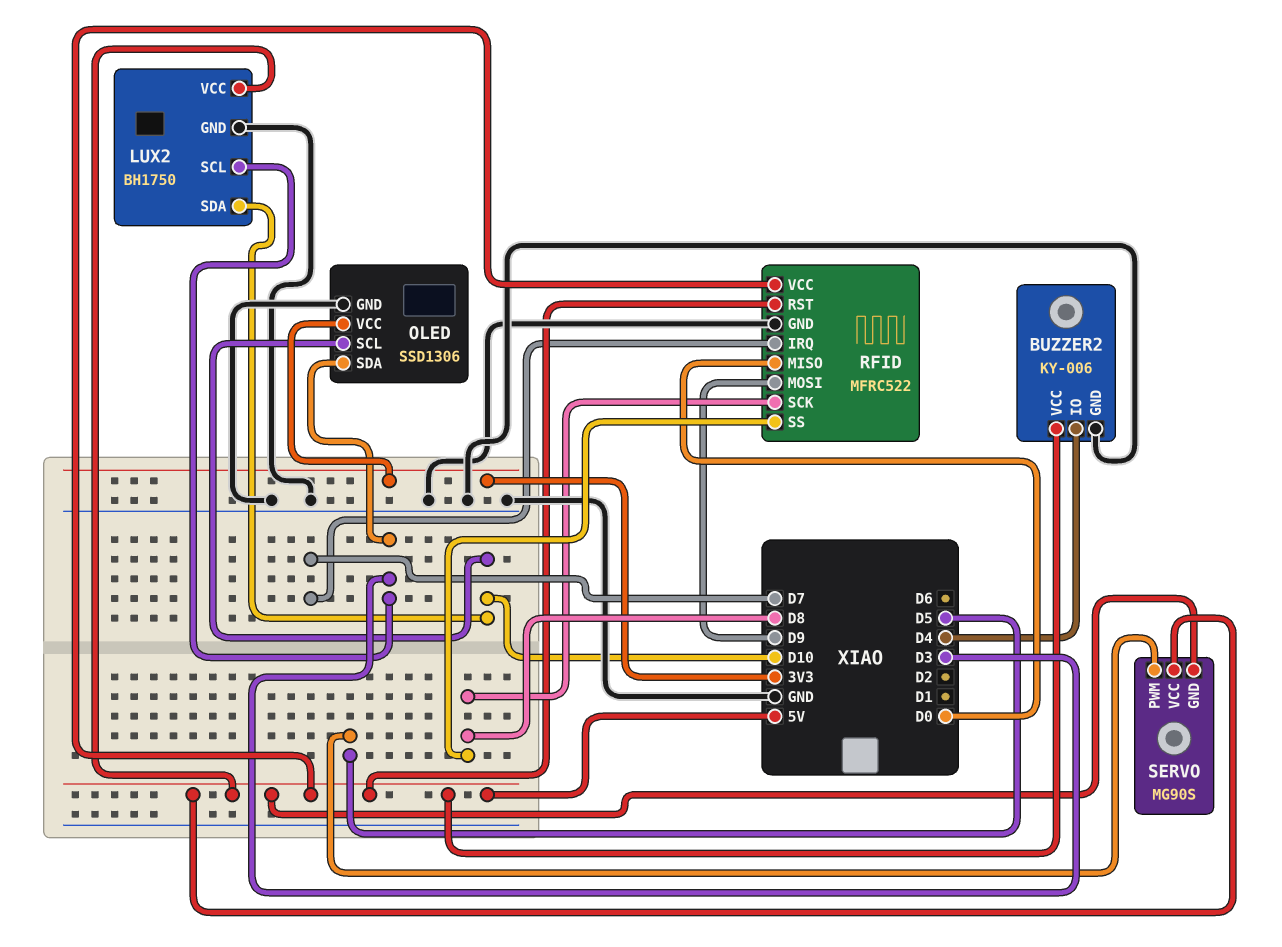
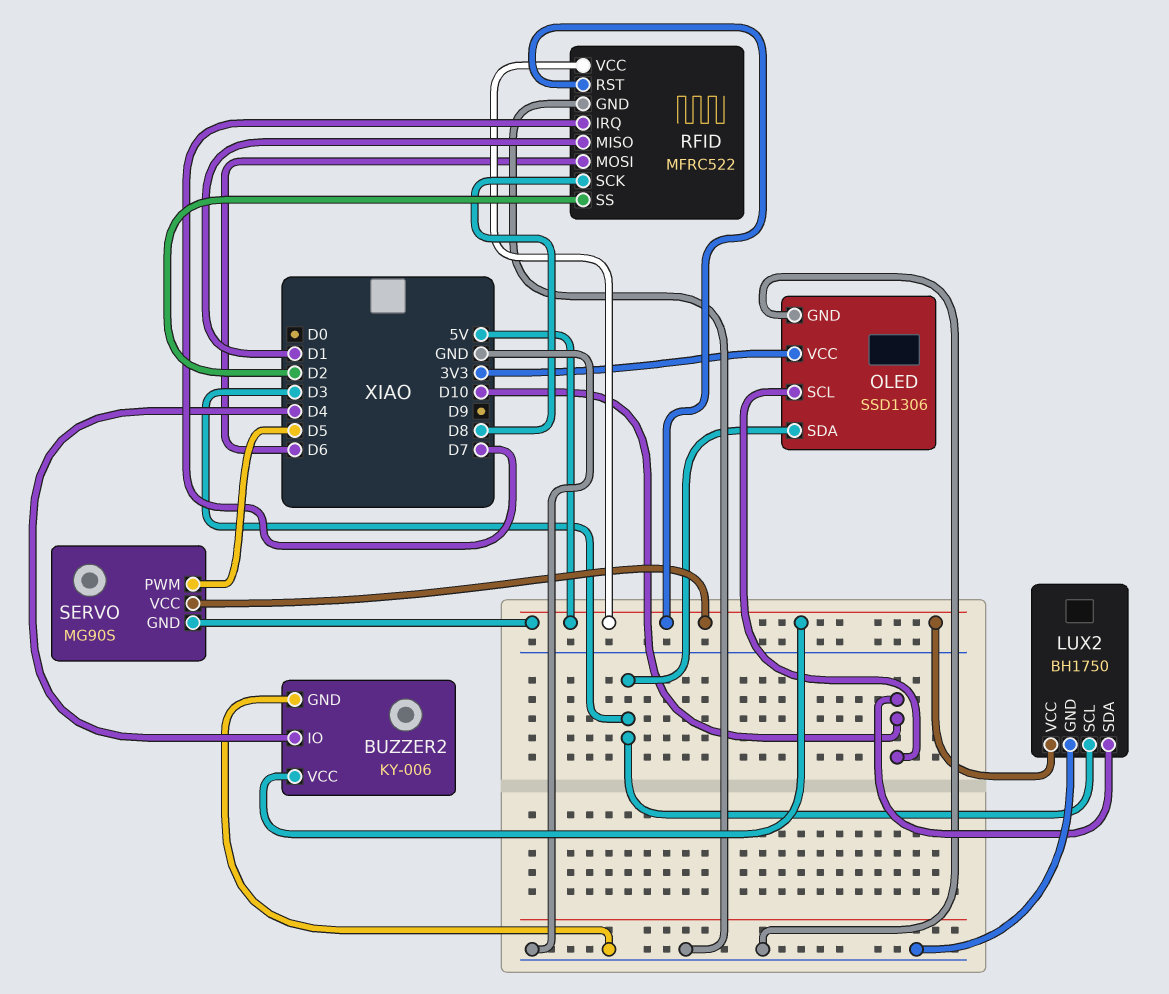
RFID pin MISO: D0 -> D1
RFID pin MOSI: D9 -> D6
RFID pin SS: D8 -> D2

